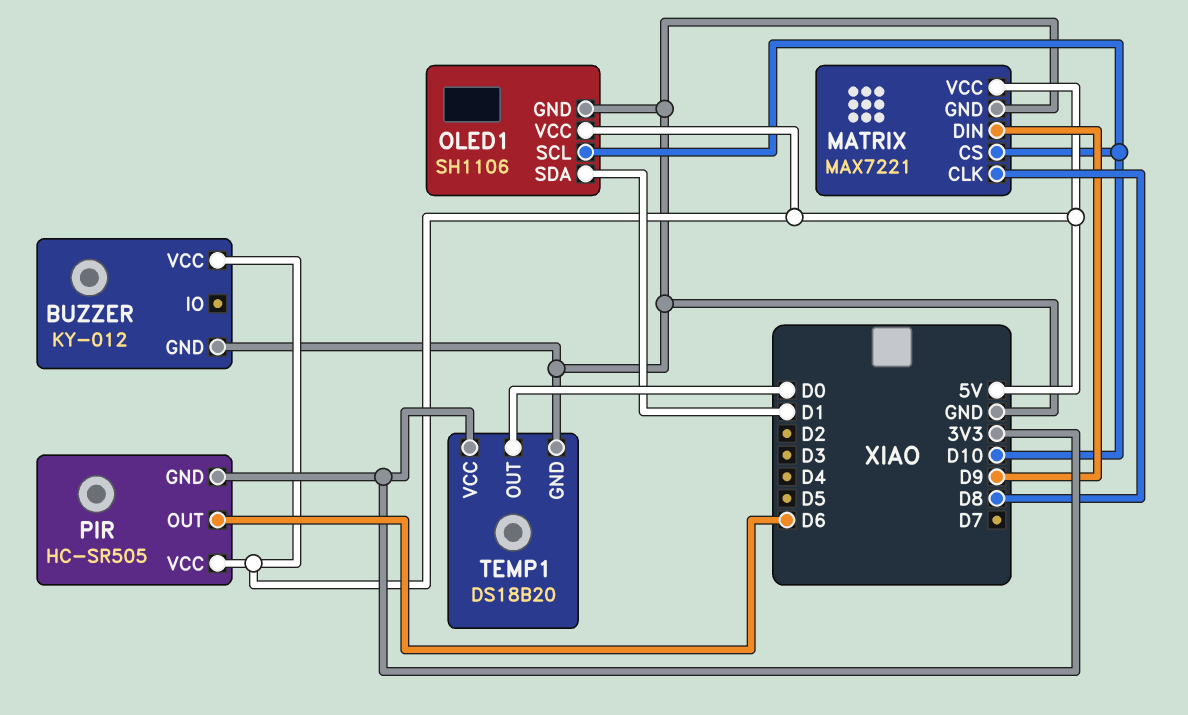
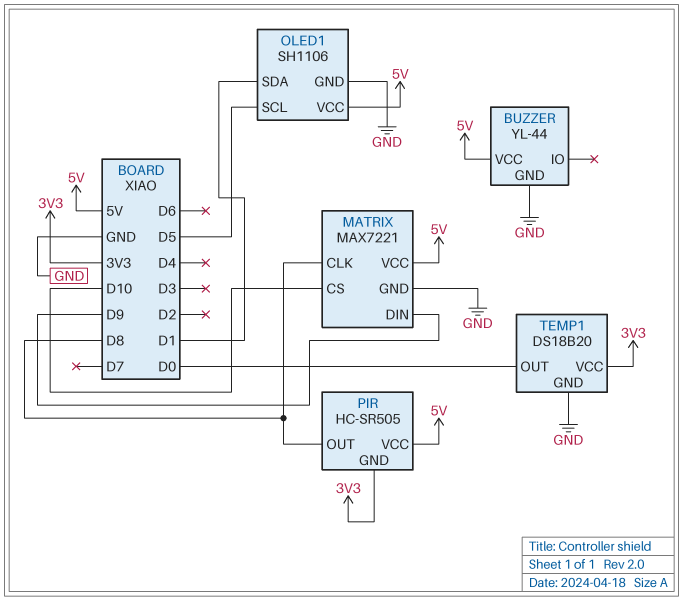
BUZZER: KY-012 -> YL-44
OLED1 pin SCL: D10 -> D5
PIR pin OUT: D6 -> D8

